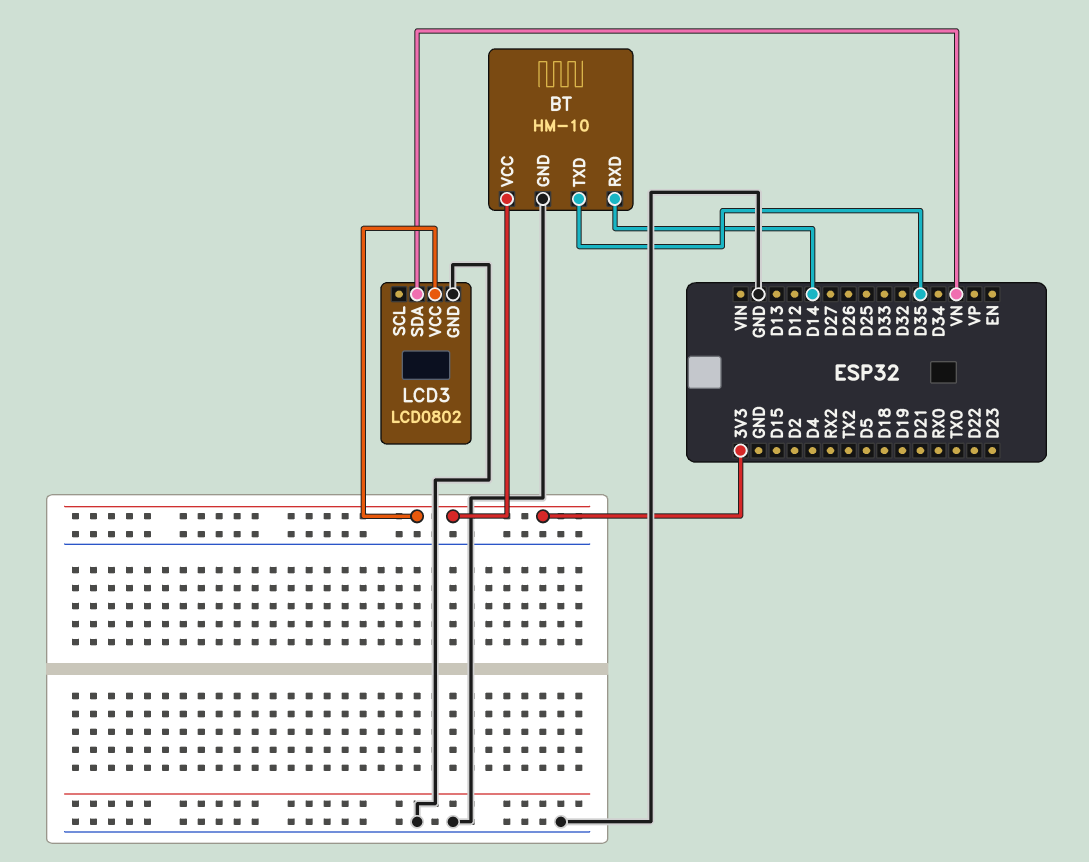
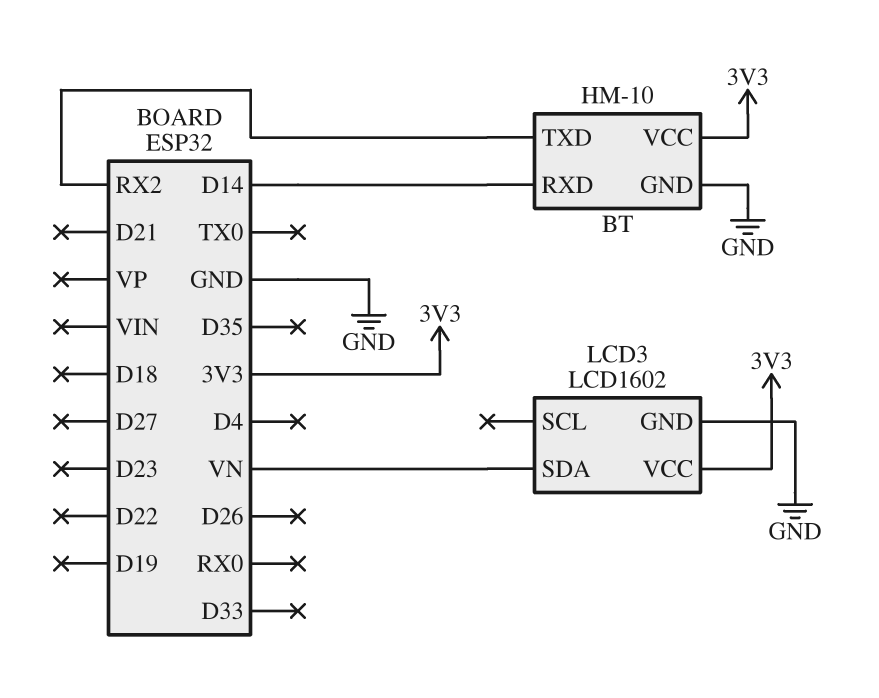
BT pin TXD: D35 -> RX2
LCD3: LCD0802 -> LCD1602

